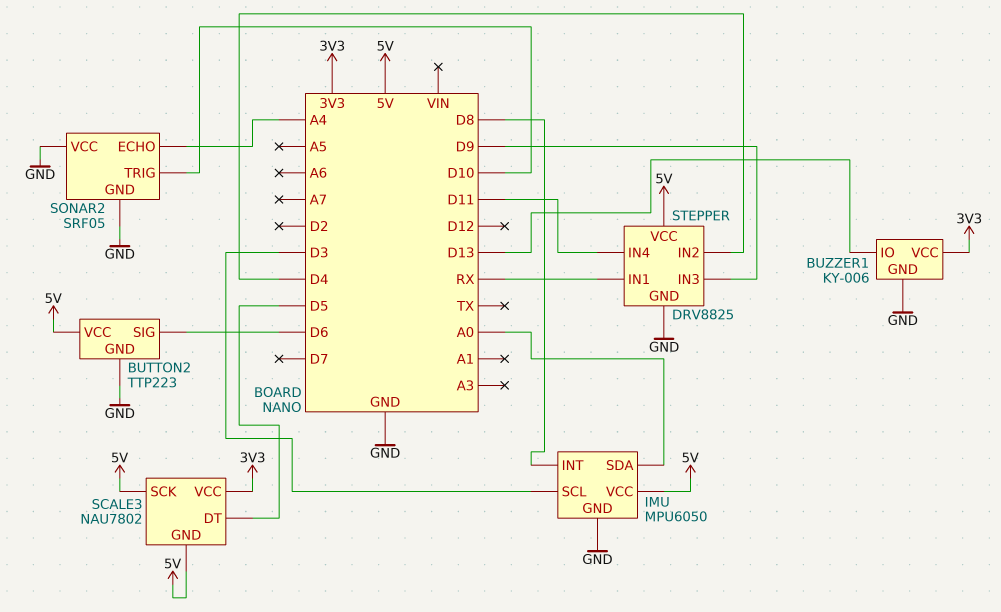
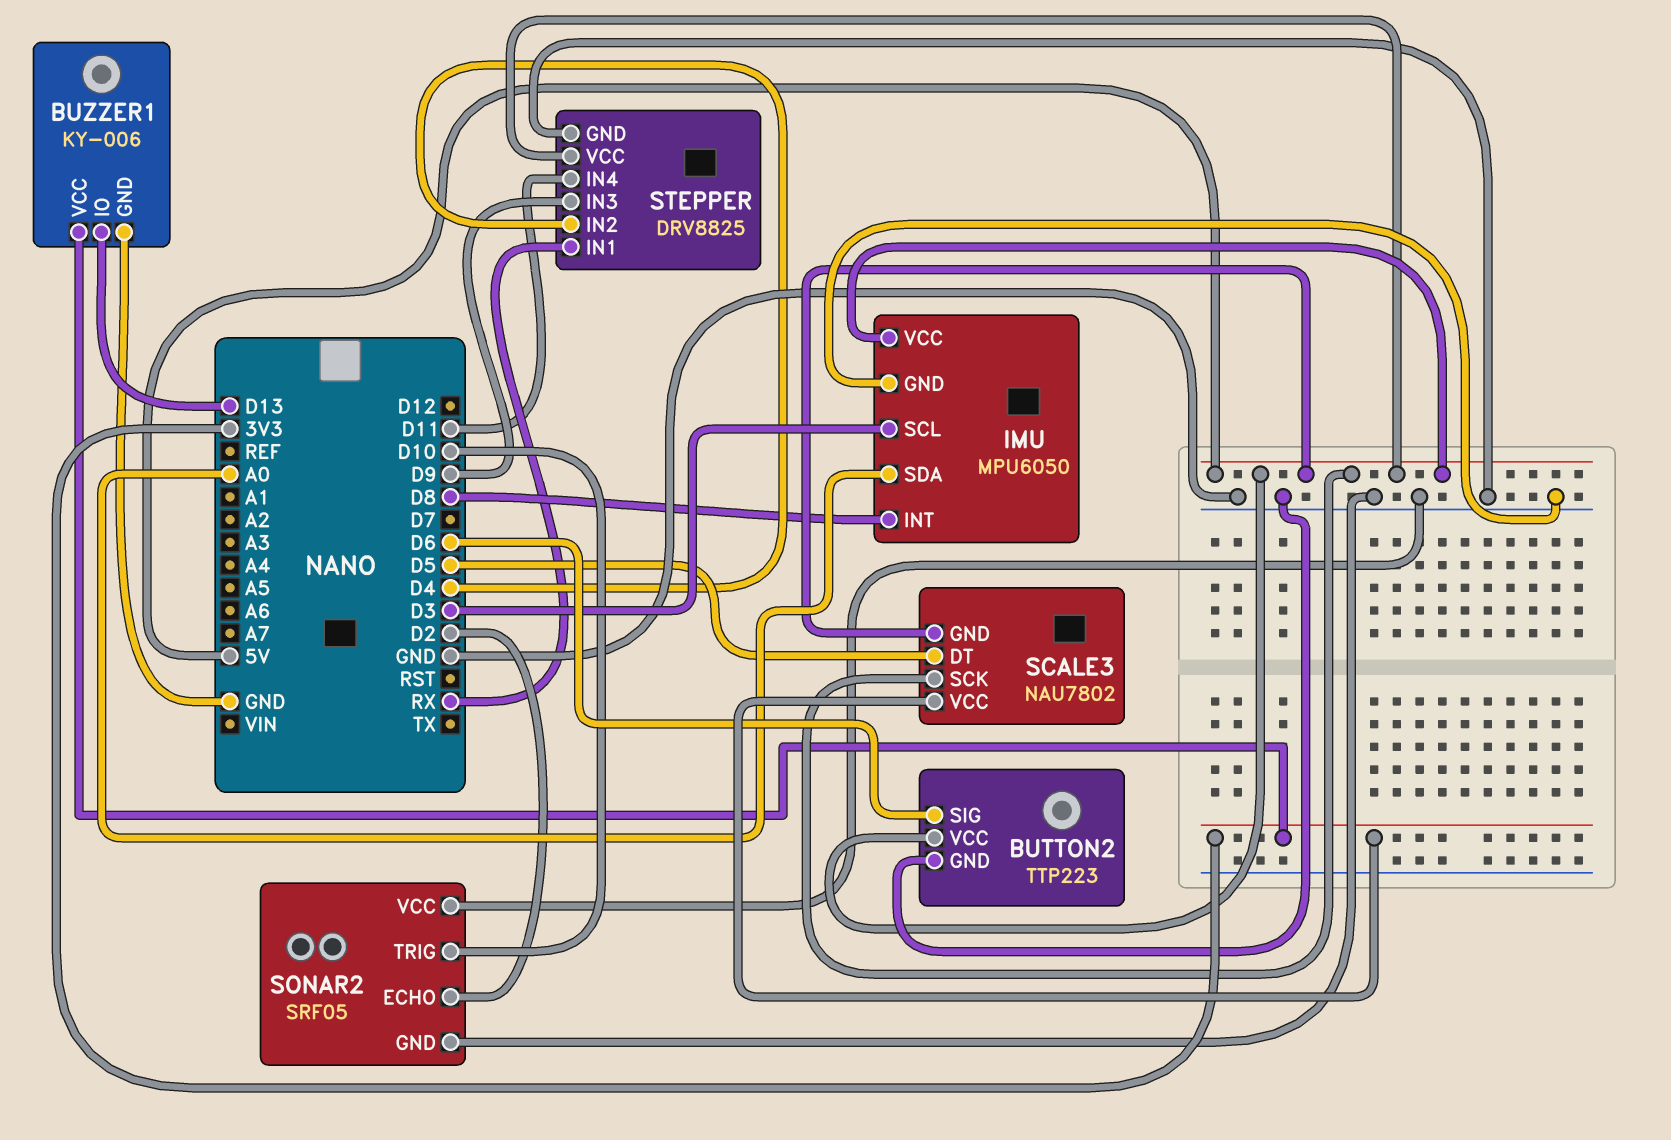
SONAR2 pin ECHO: A4 -> D2

